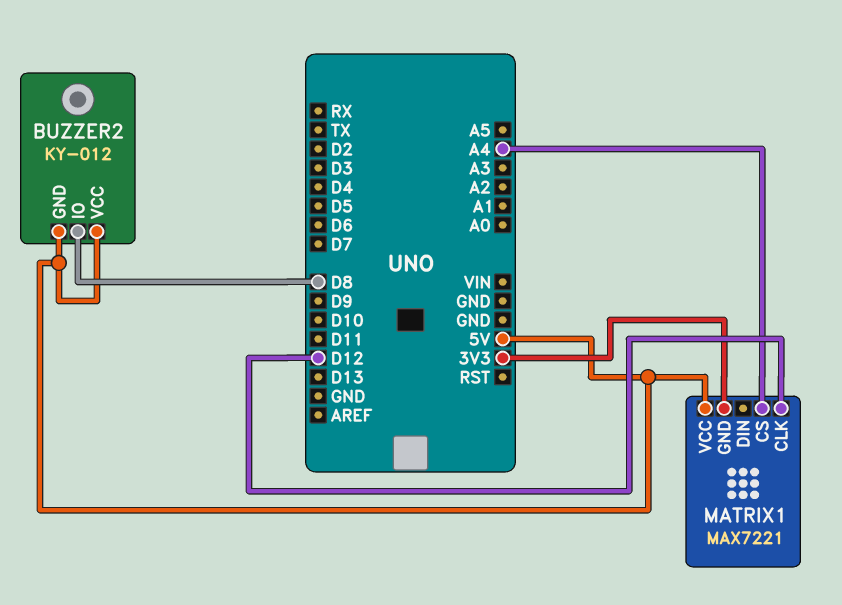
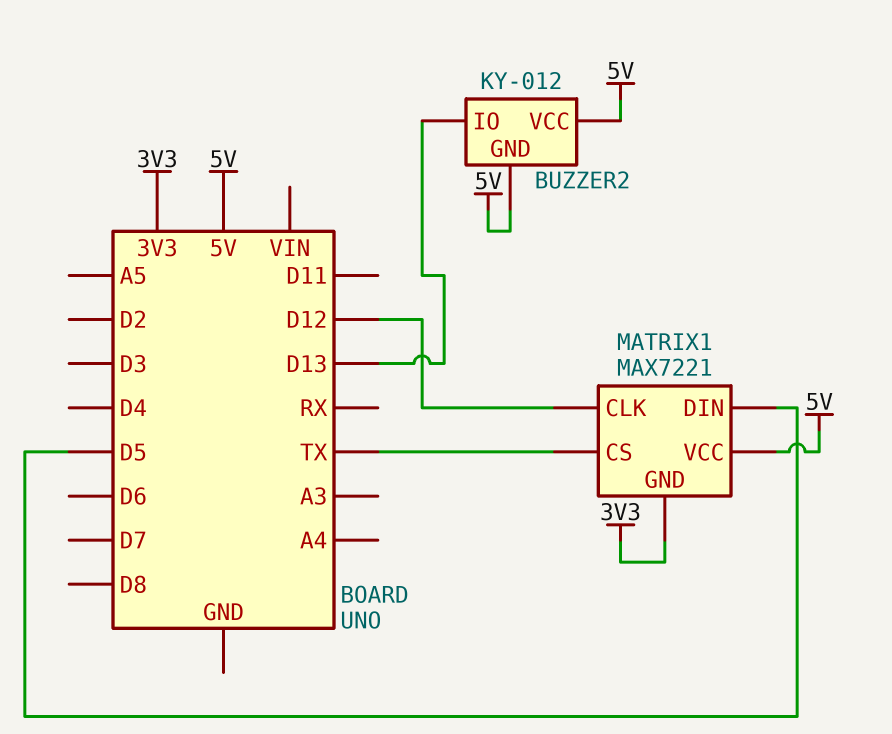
BUZZER2 pin IO: D8 -> D13
MATRIX1 pin CS: A4 -> TX
MATRIX1 pin DIN: none -> D5

